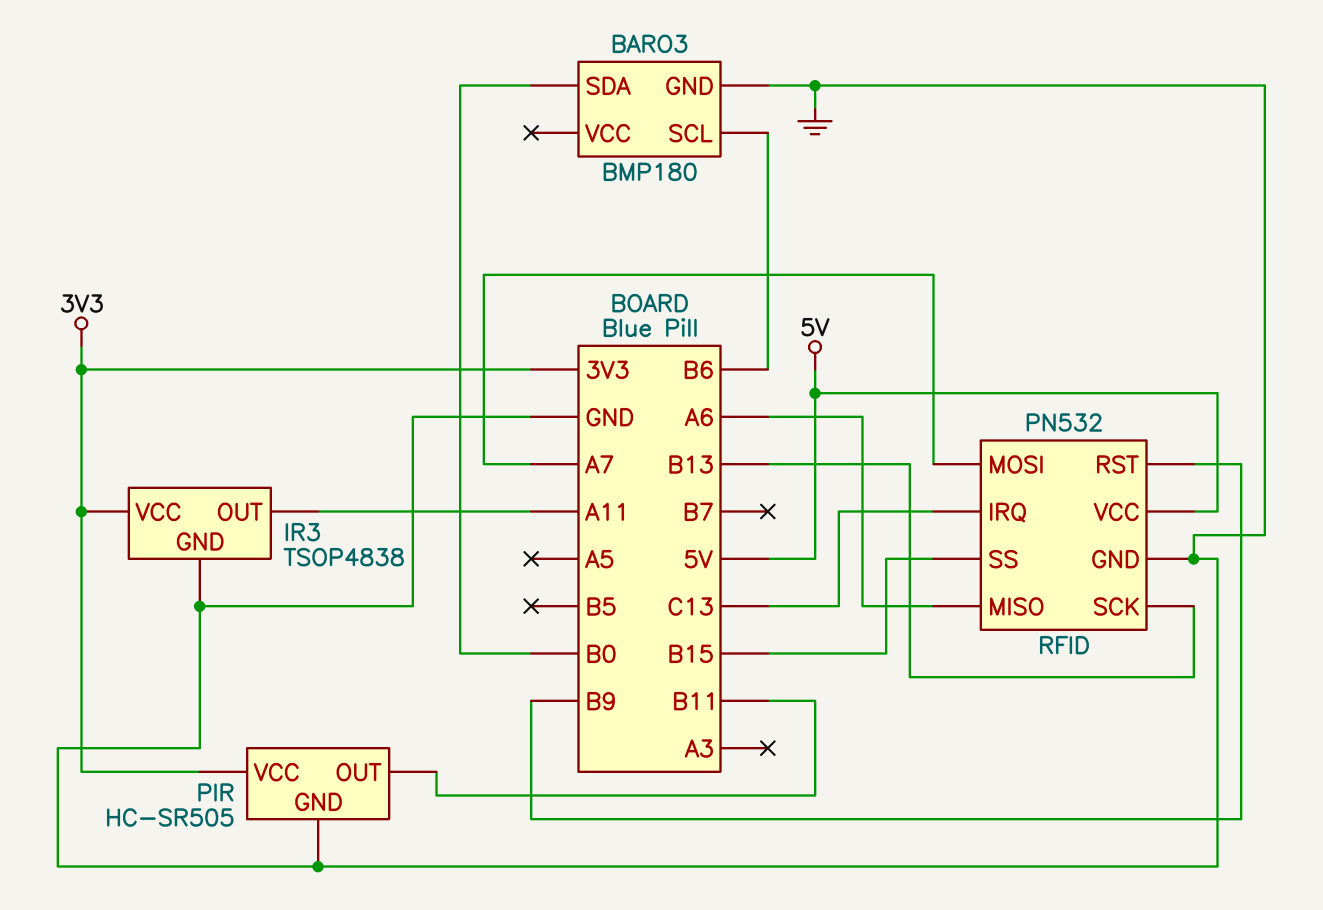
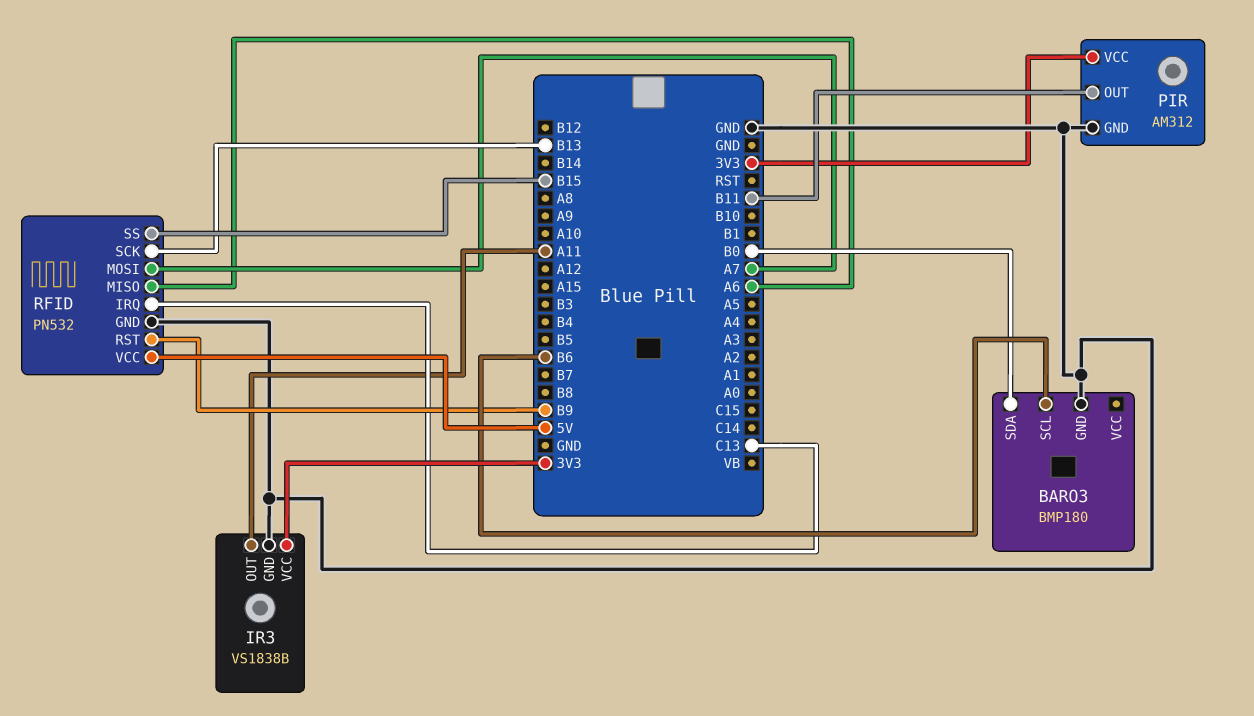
IR3: TSOP4838 -> VS1838B
PIR: HC-SR505 -> AM312

